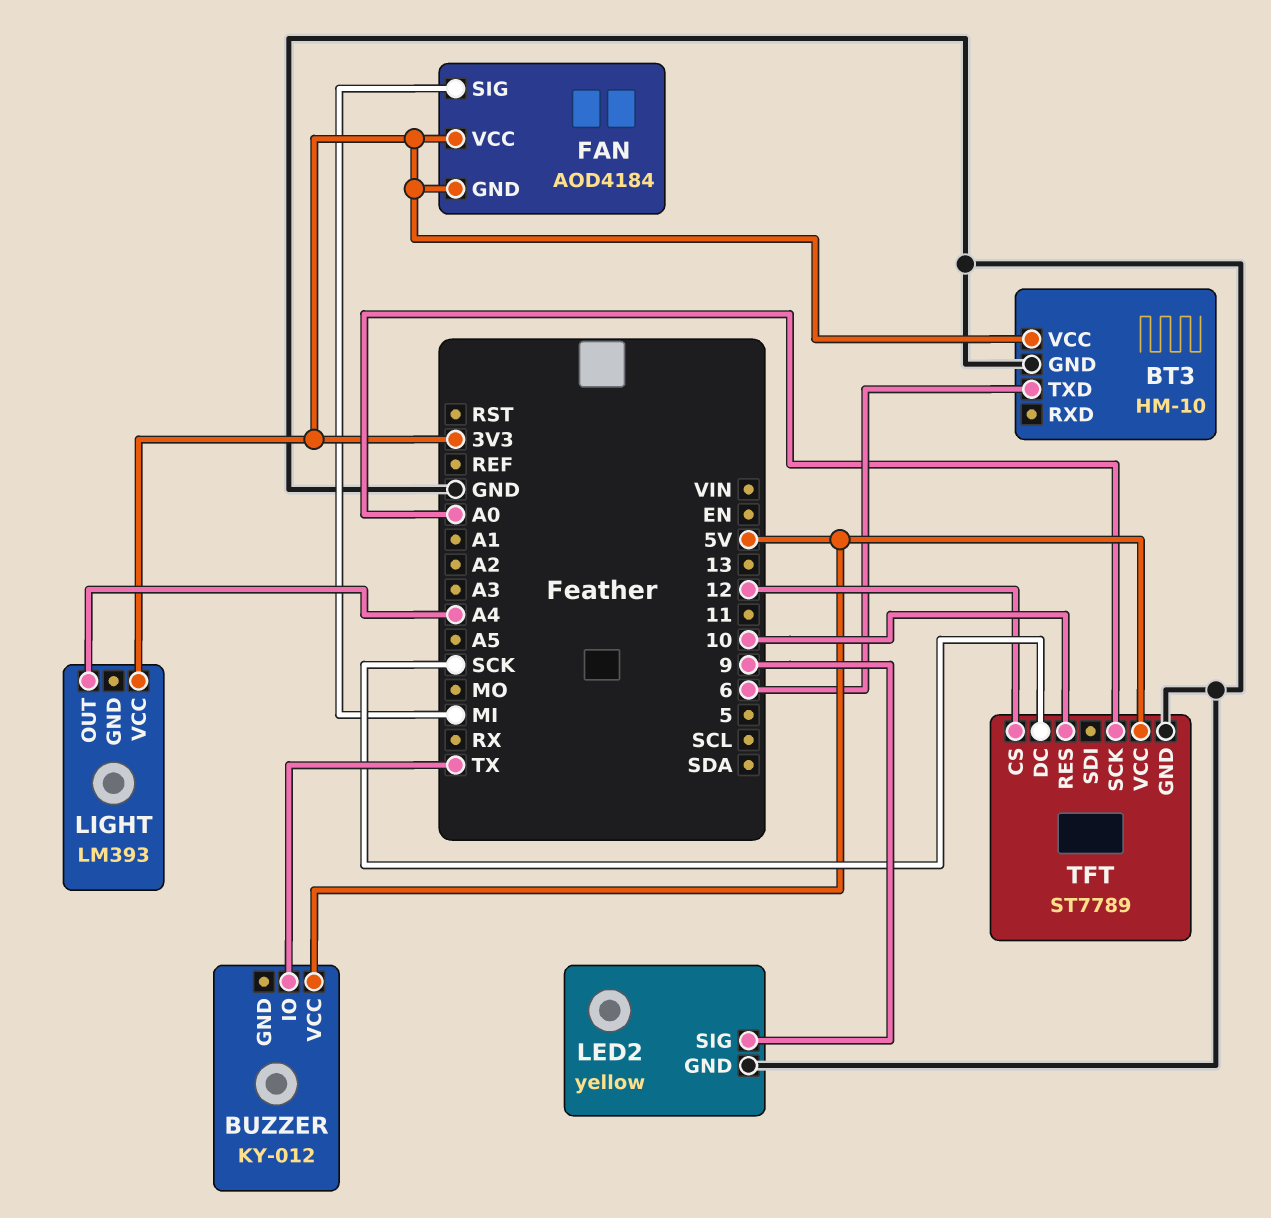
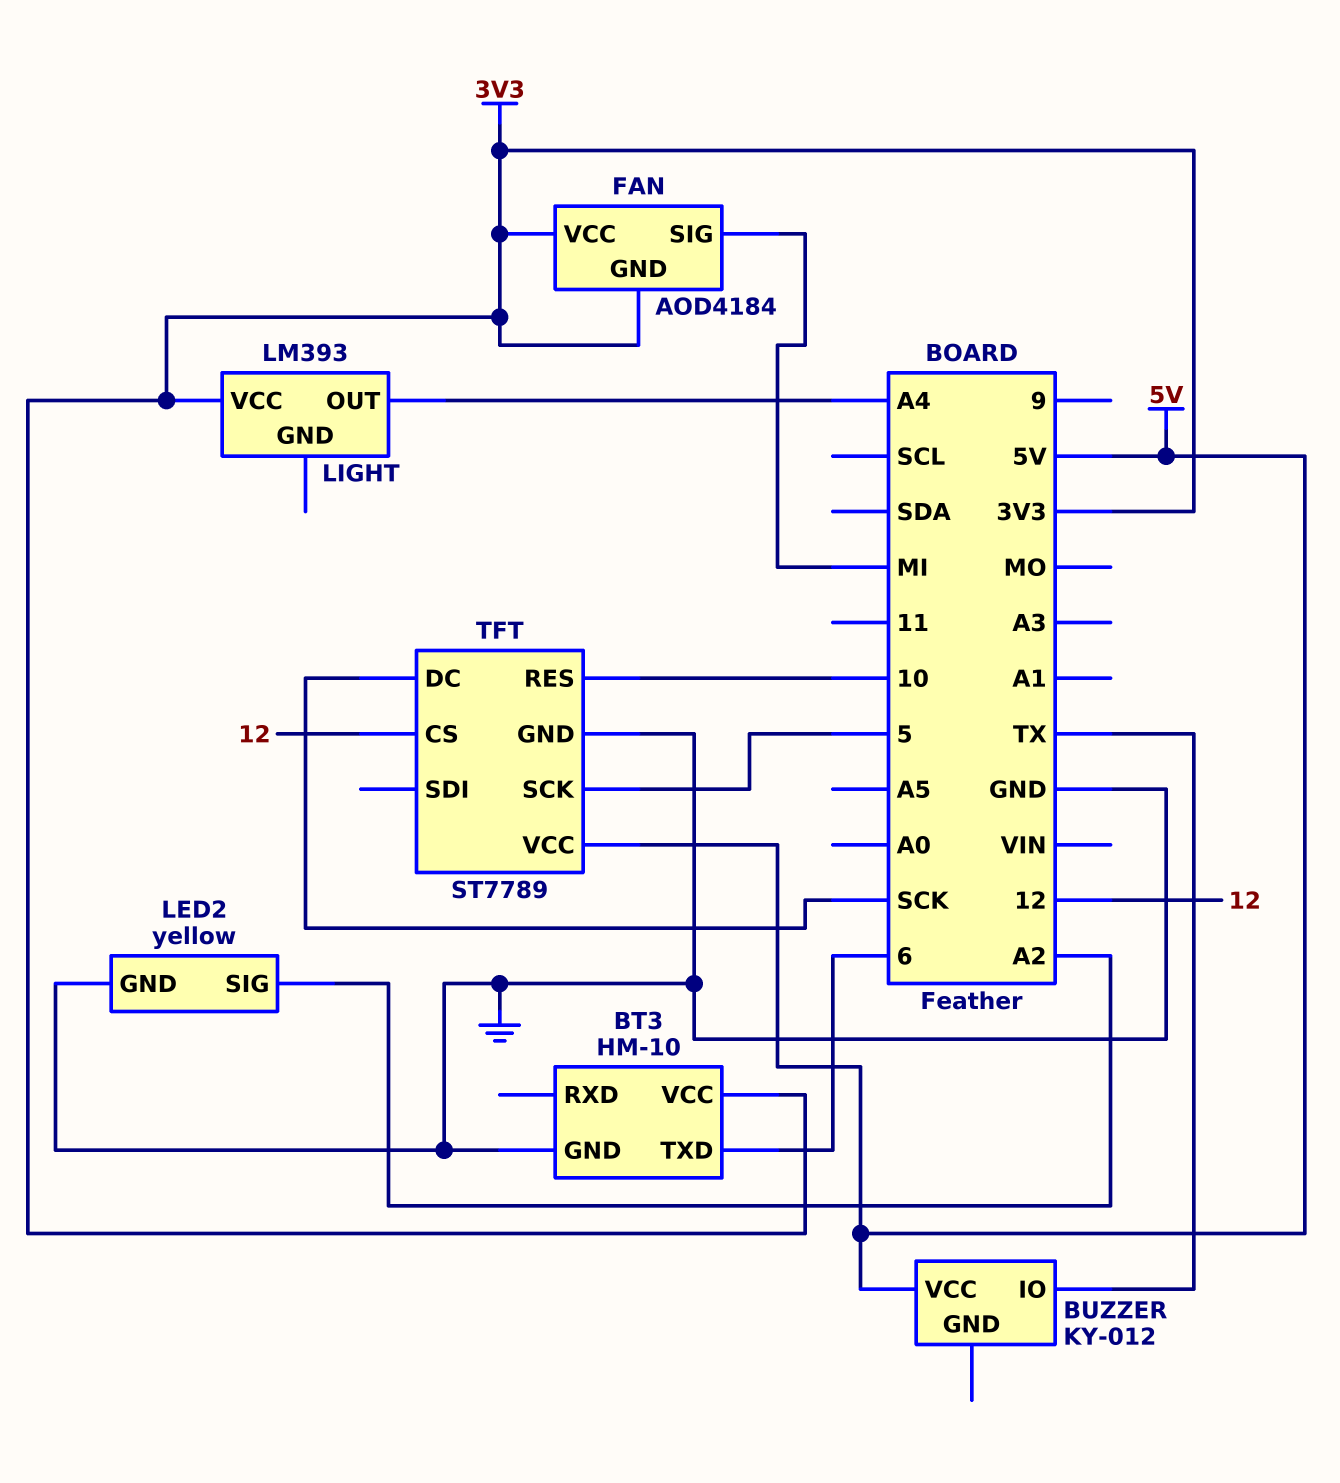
LED2 pin SIG: 9 -> A2
TFT pin SCK: A0 -> 5

